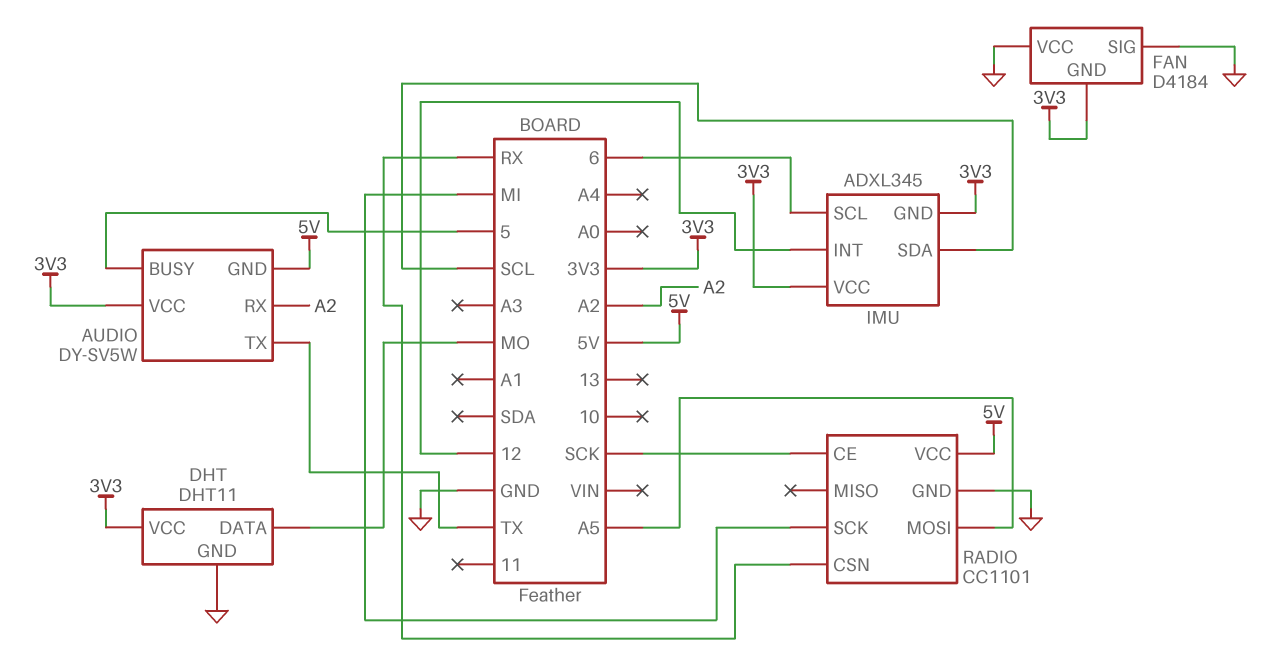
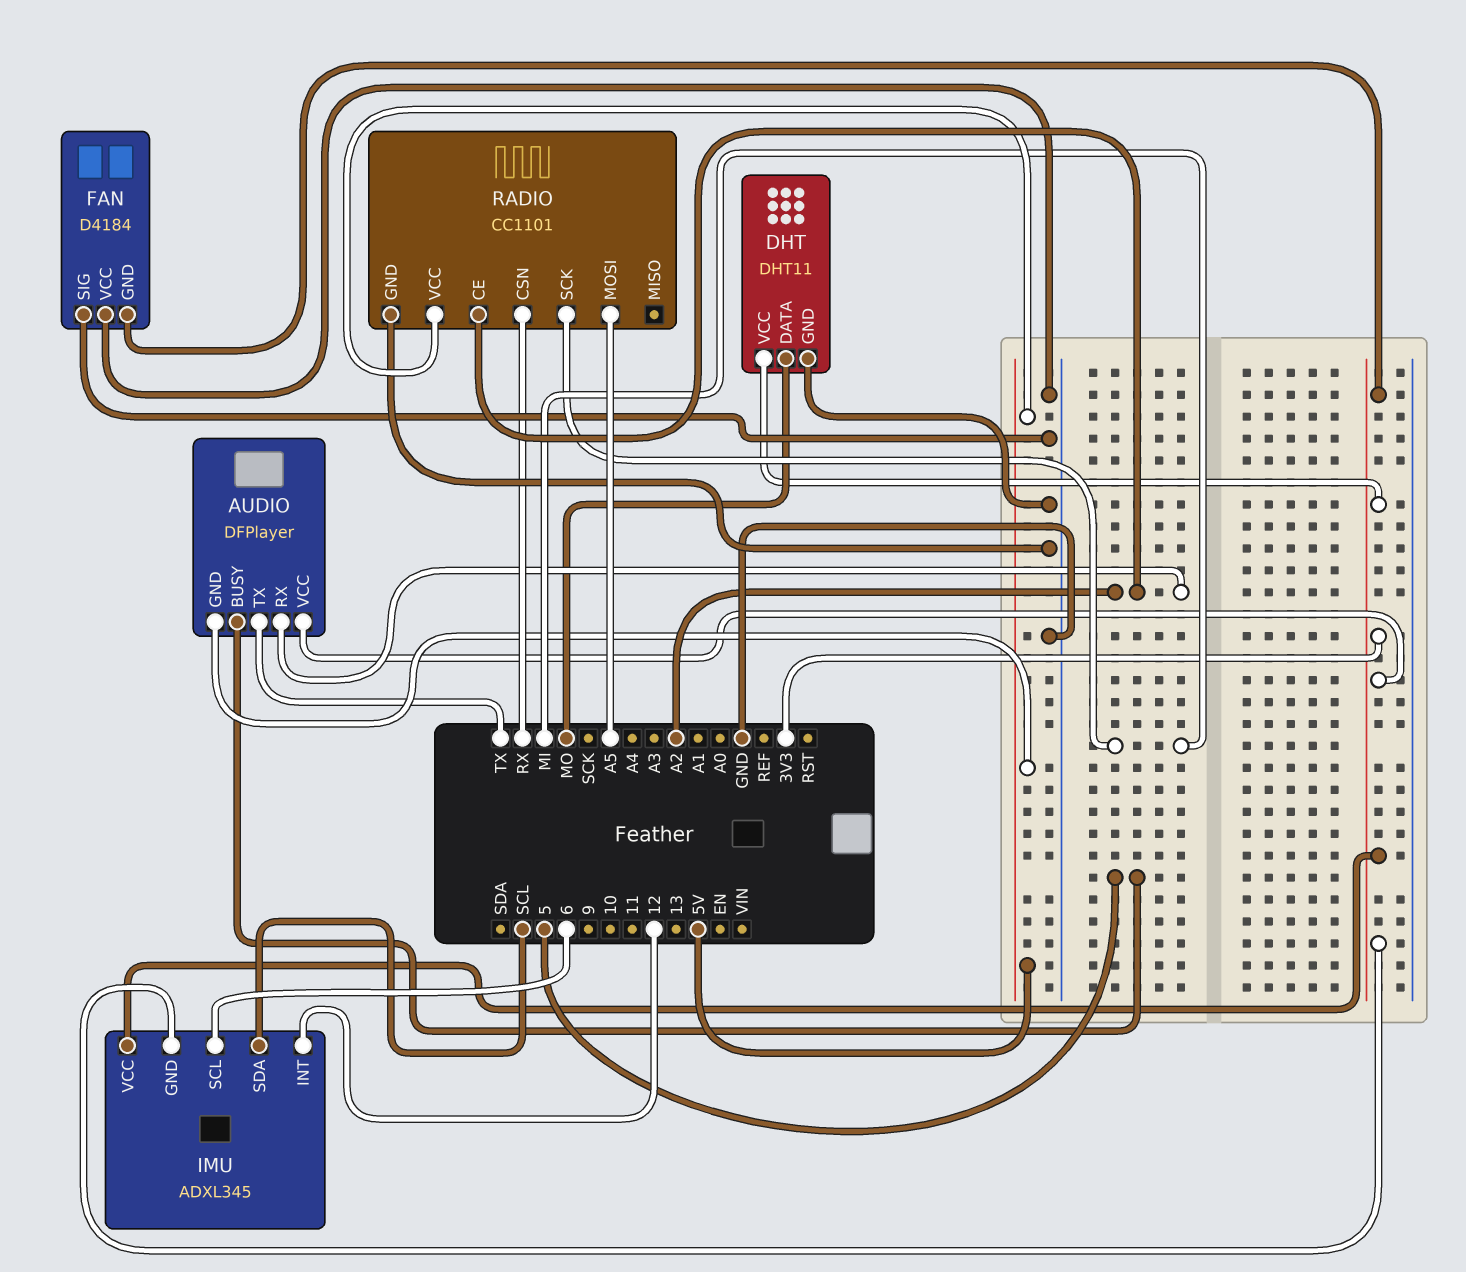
AUDIO: DY-SV5W -> DFPlayer
RADIO pin CE: SCK -> A2

